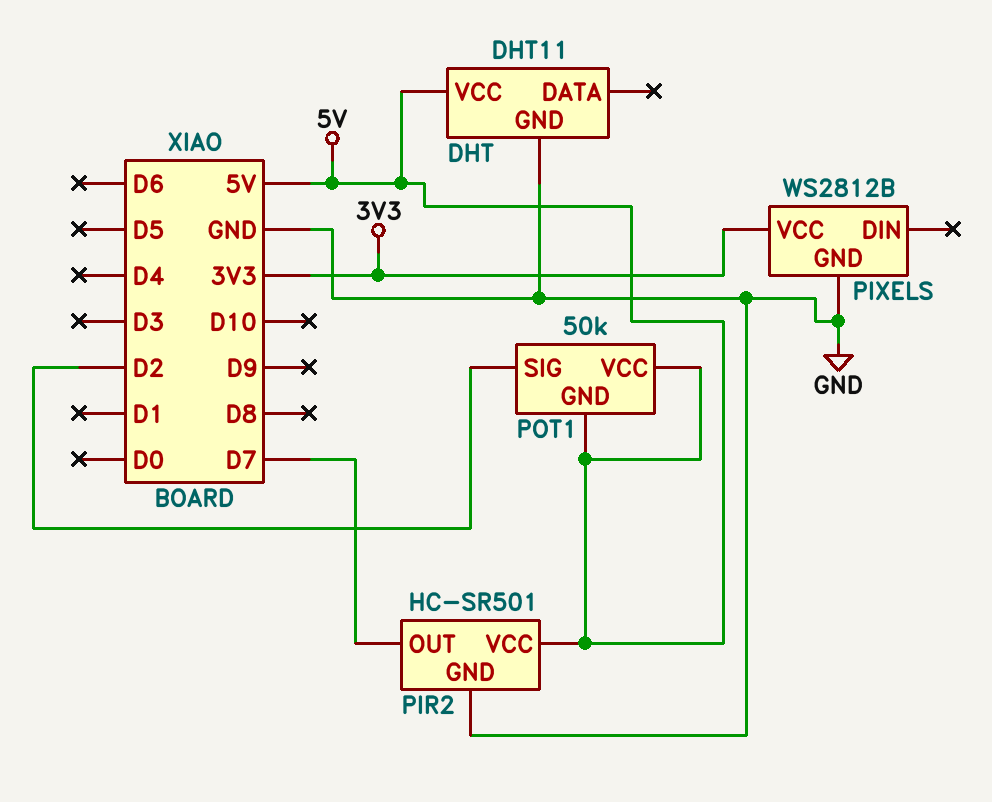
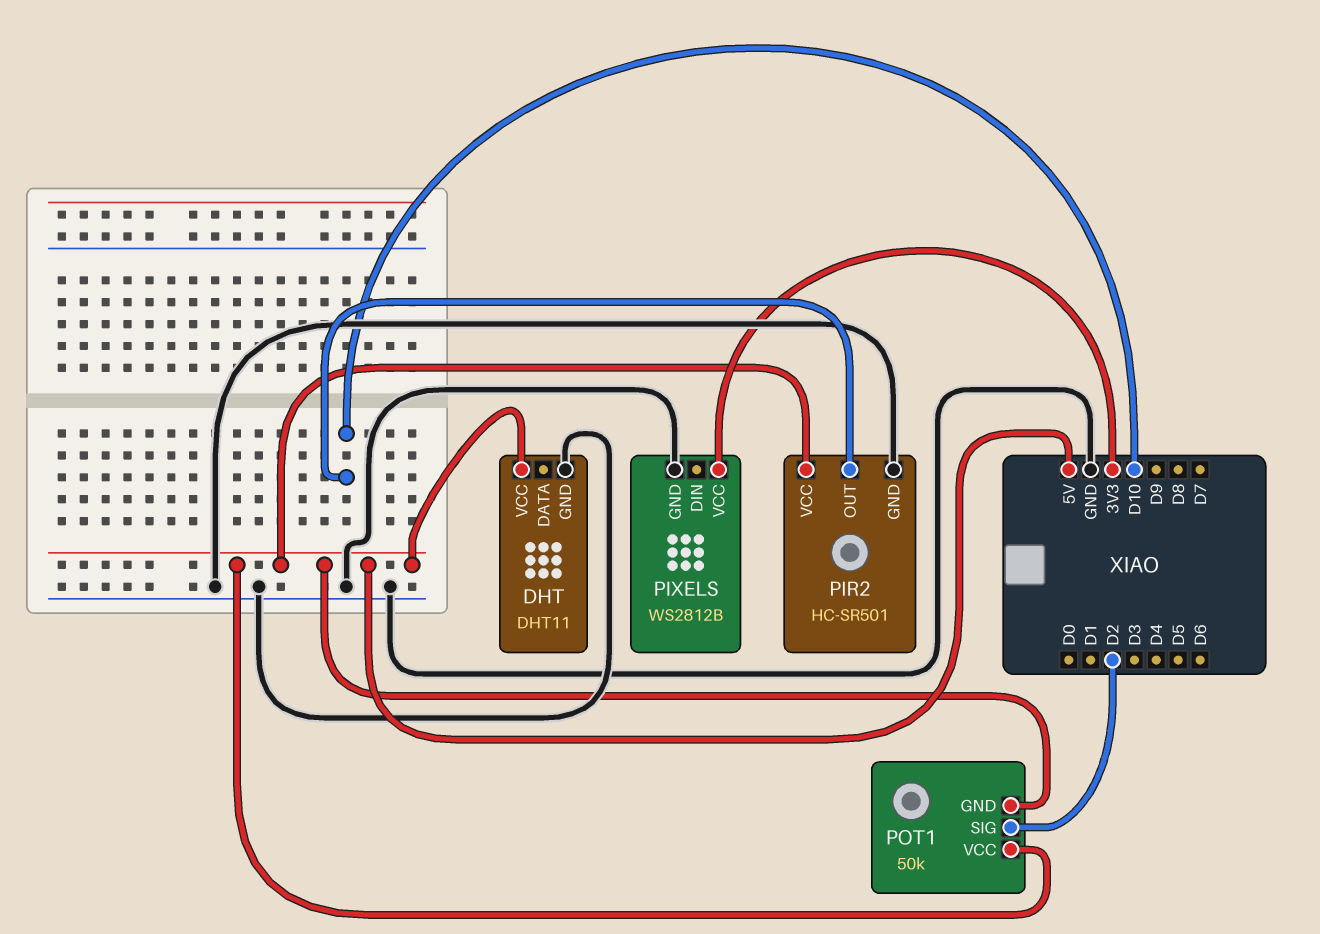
PIR2 pin OUT: D7 -> D10

